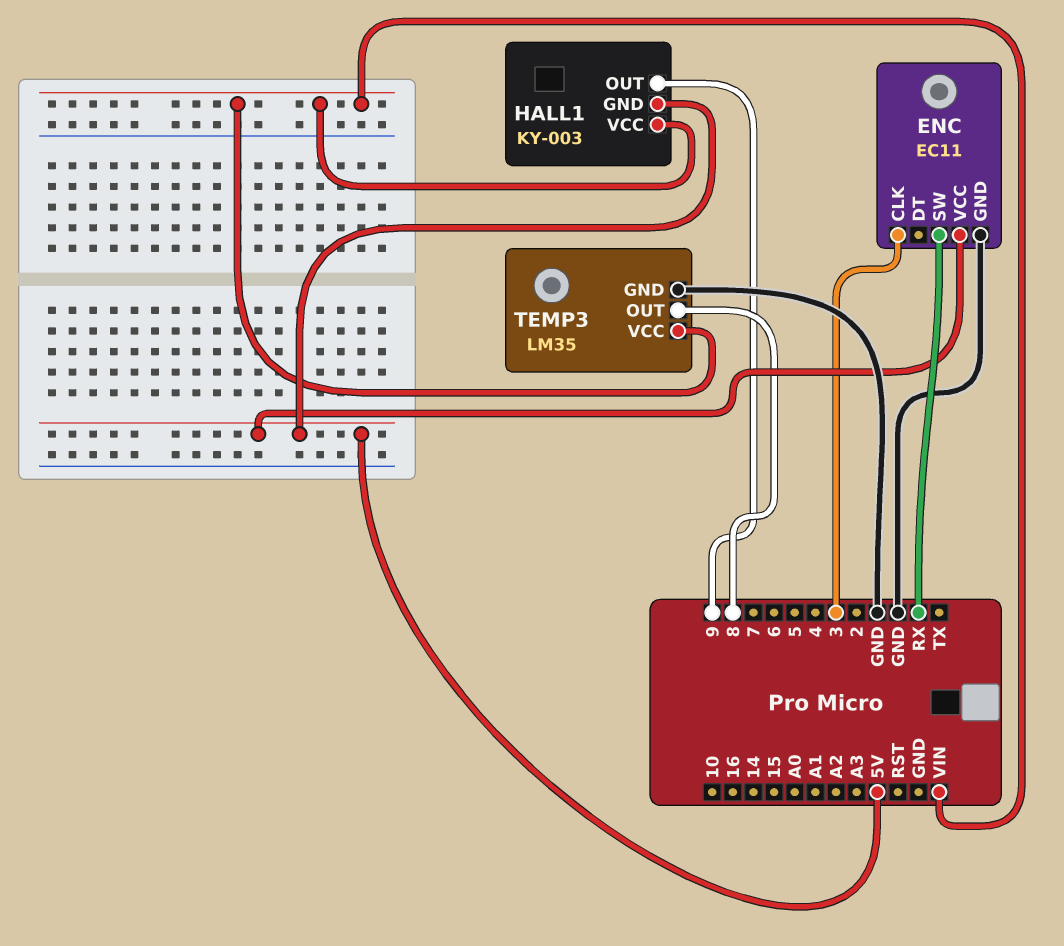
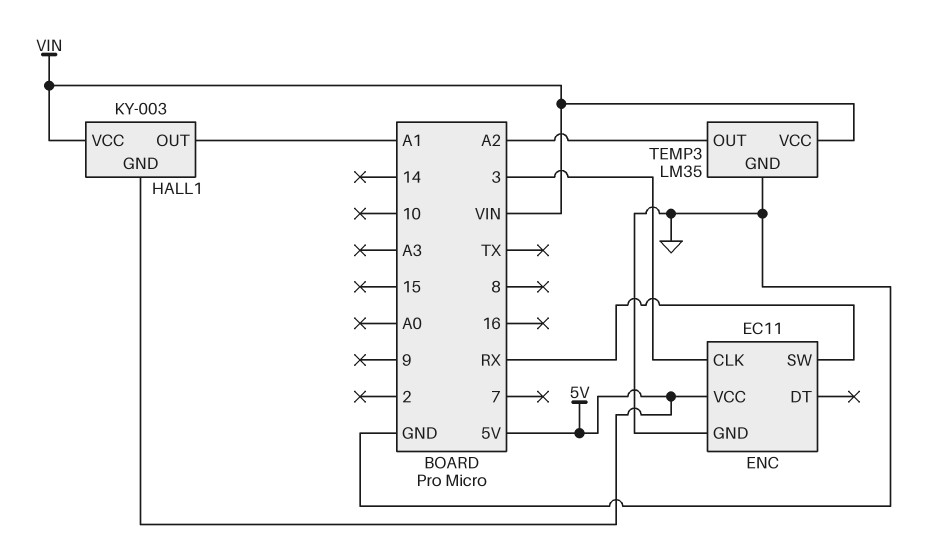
HALL1 pin OUT: 9 -> A1
TEMP3 pin OUT: 8 -> A2

